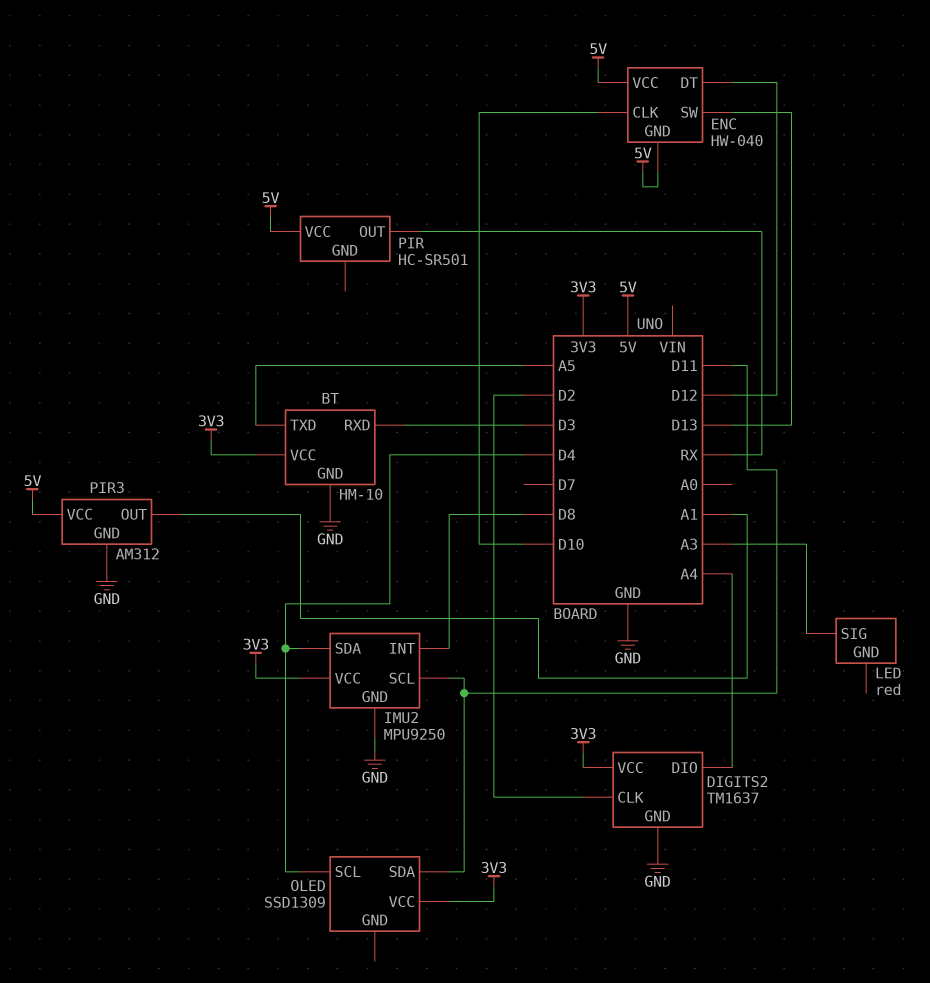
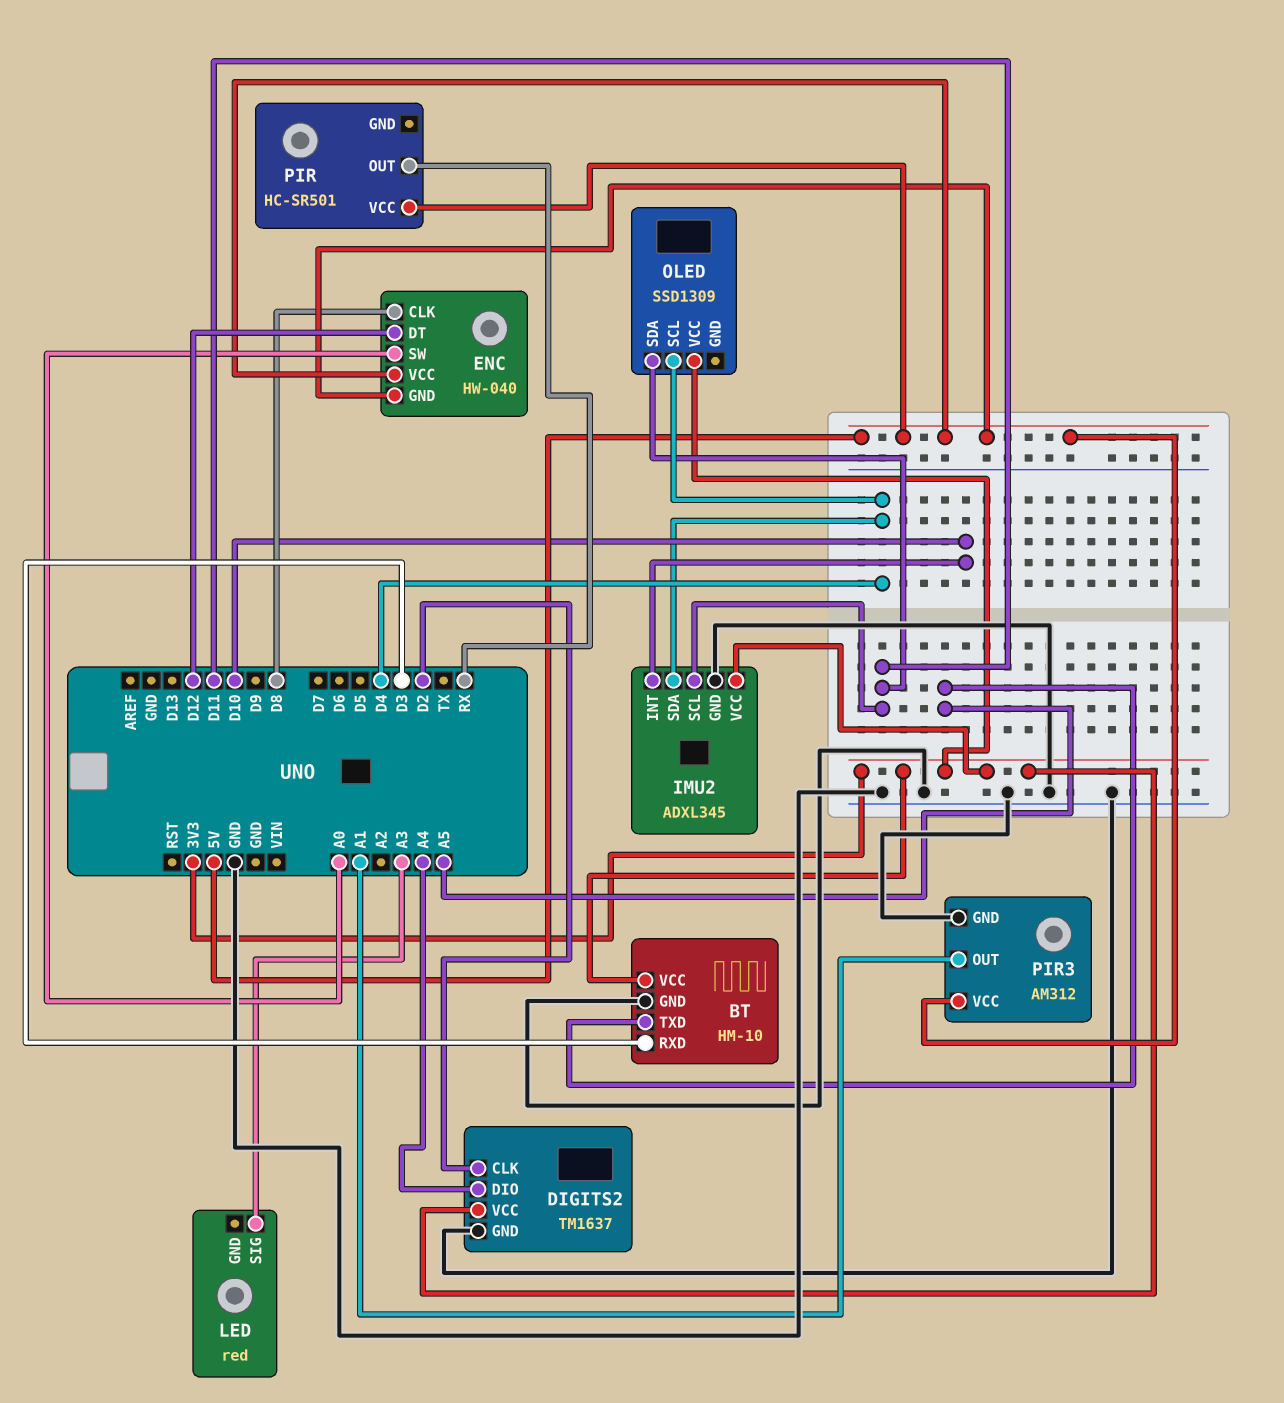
ENC pin CLK: D10 -> D8
ENC pin SW: D13 -> A0
IMU2: MPU9250 -> ADXL345
IMU2 pin INT: D8 -> D10

